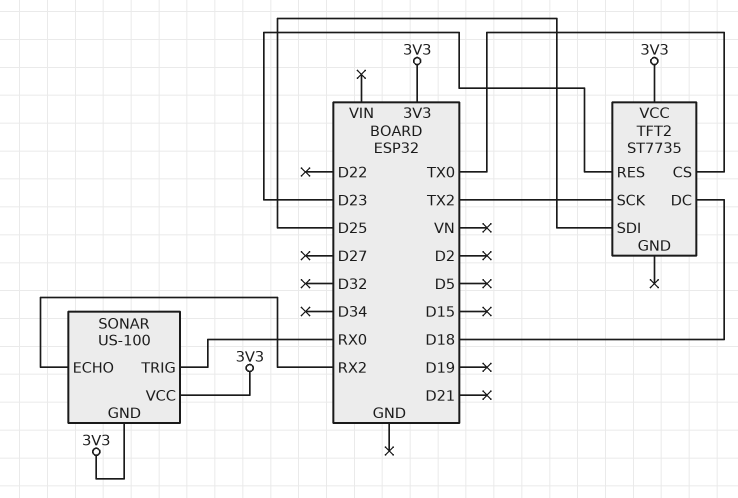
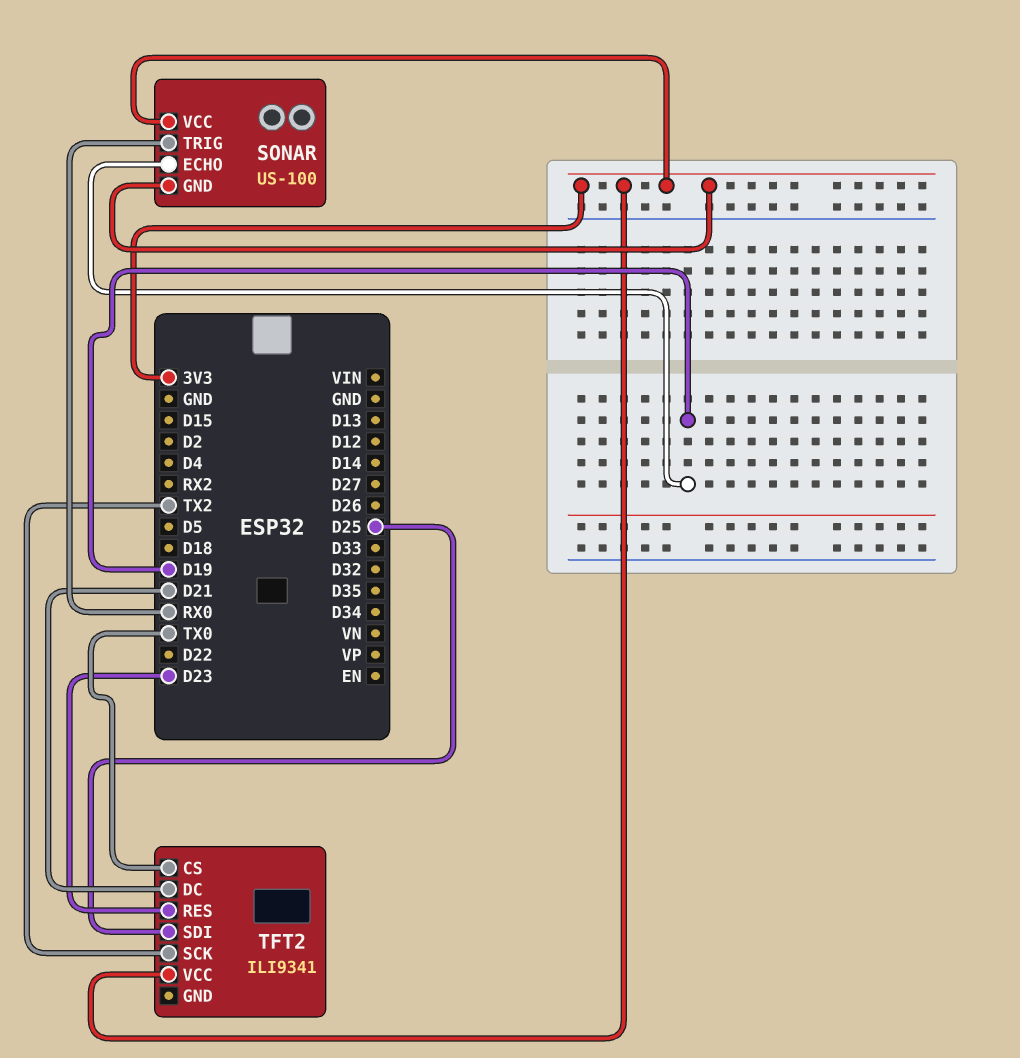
SONAR pin ECHO: RX2 -> D19
TFT2: ST7735 -> ILI9341
TFT2 pin DC: D18 -> D21

